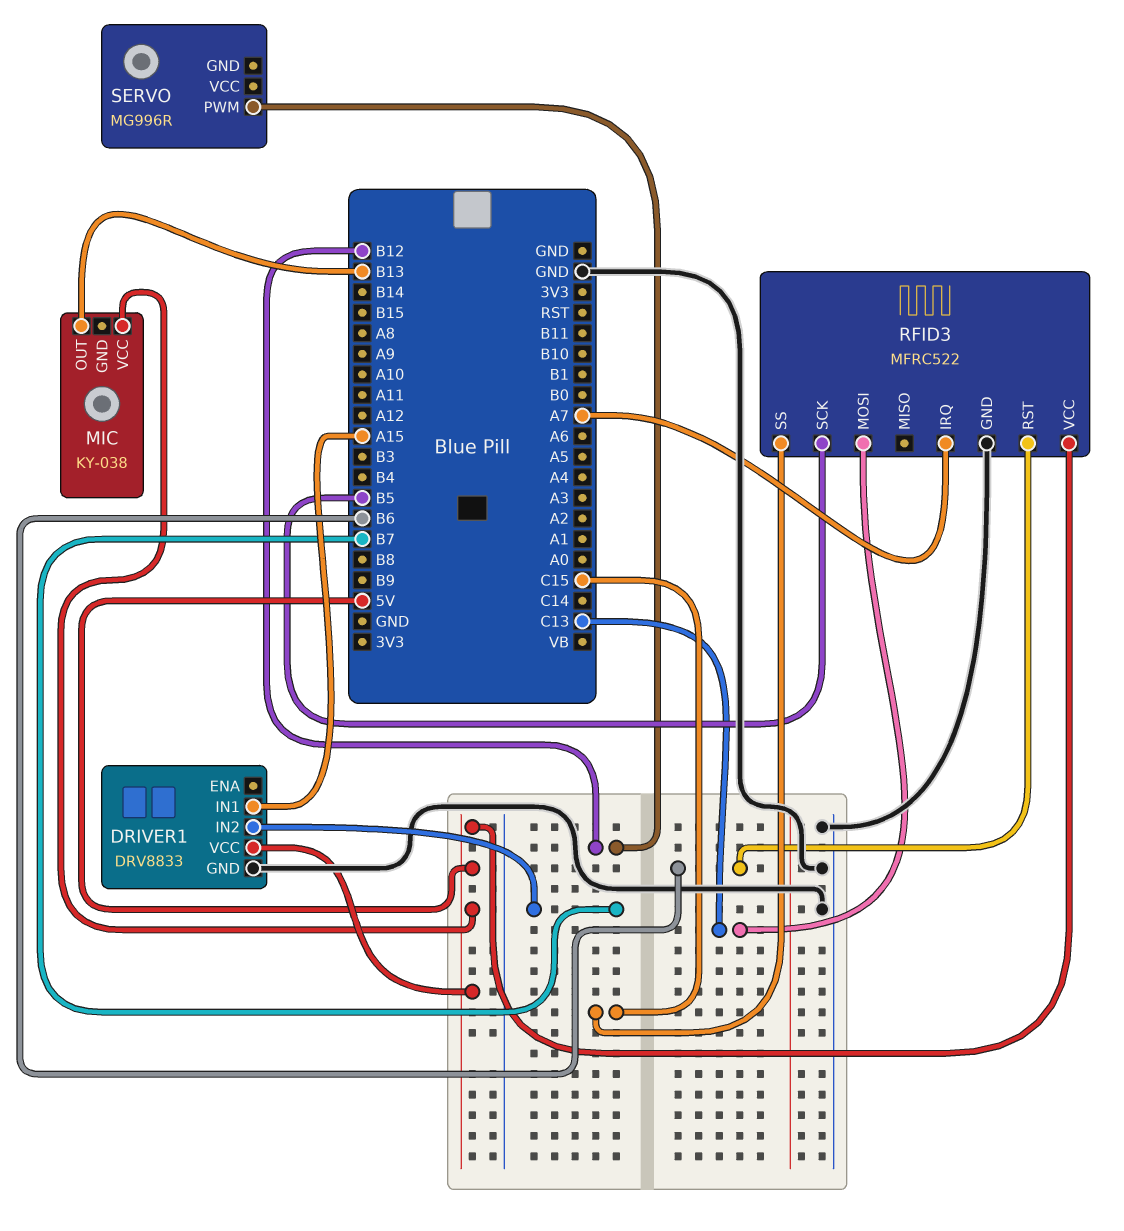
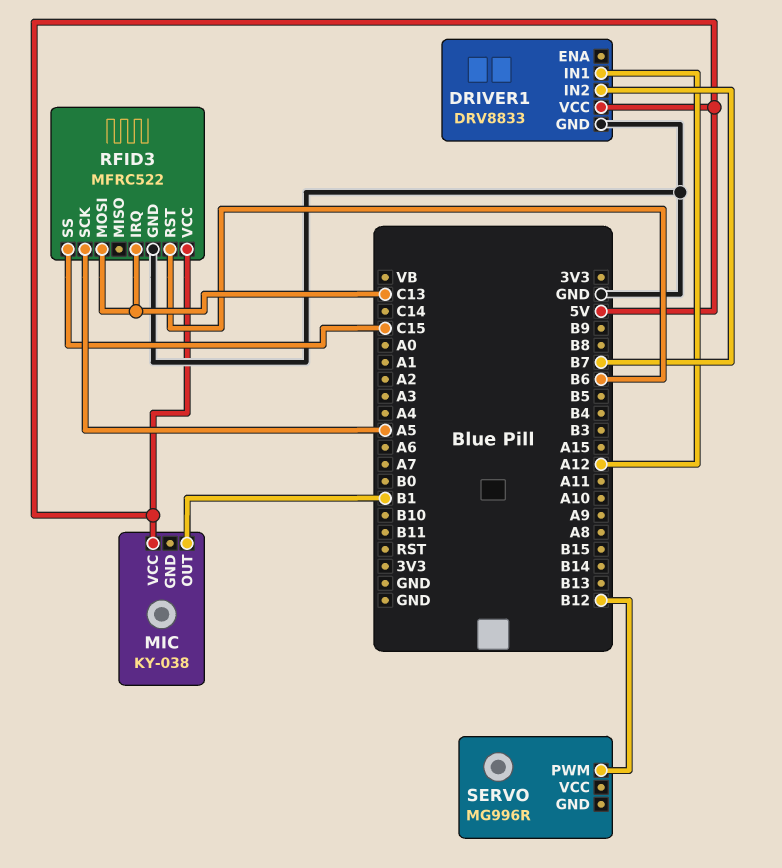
DRIVER1 pin IN1: A15 -> A12
MIC pin OUT: B13 -> B1
RFID3 pin IRQ: A7 -> C13
RFID3 pin SCK: B5 -> A5

